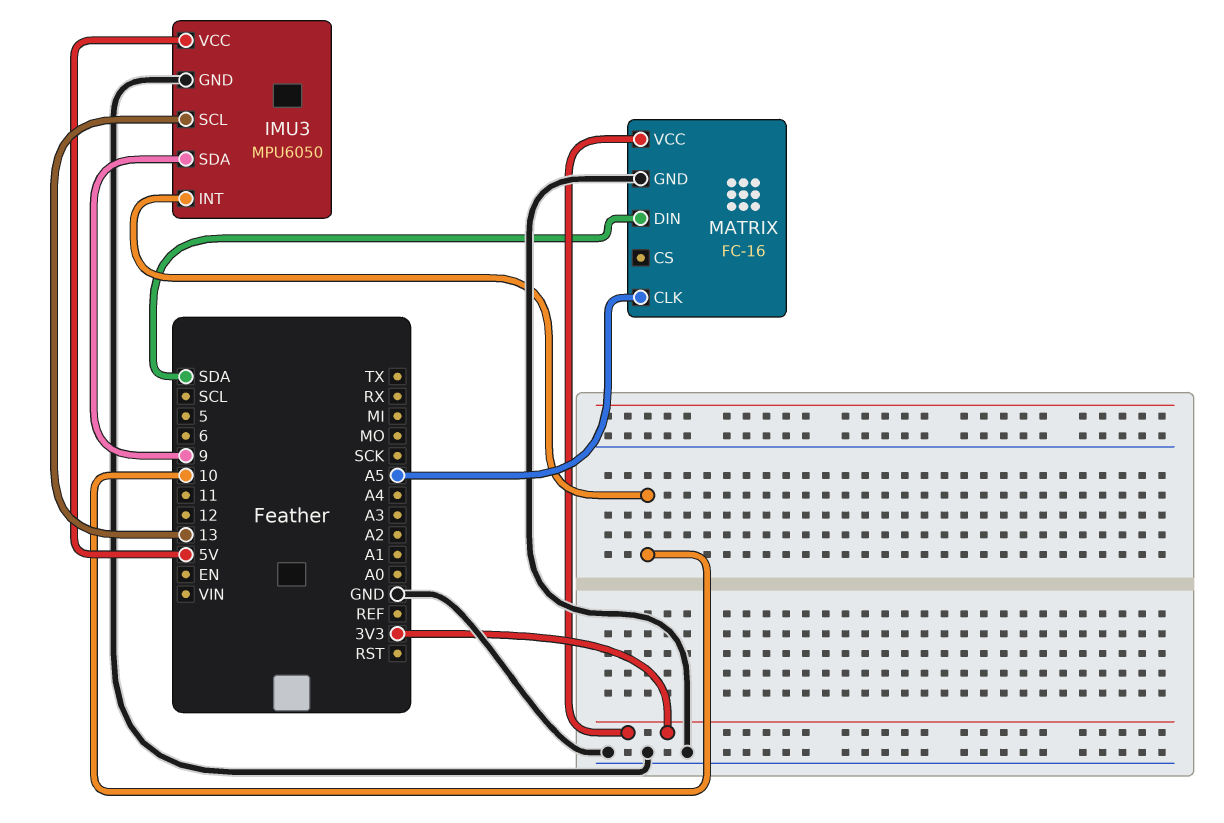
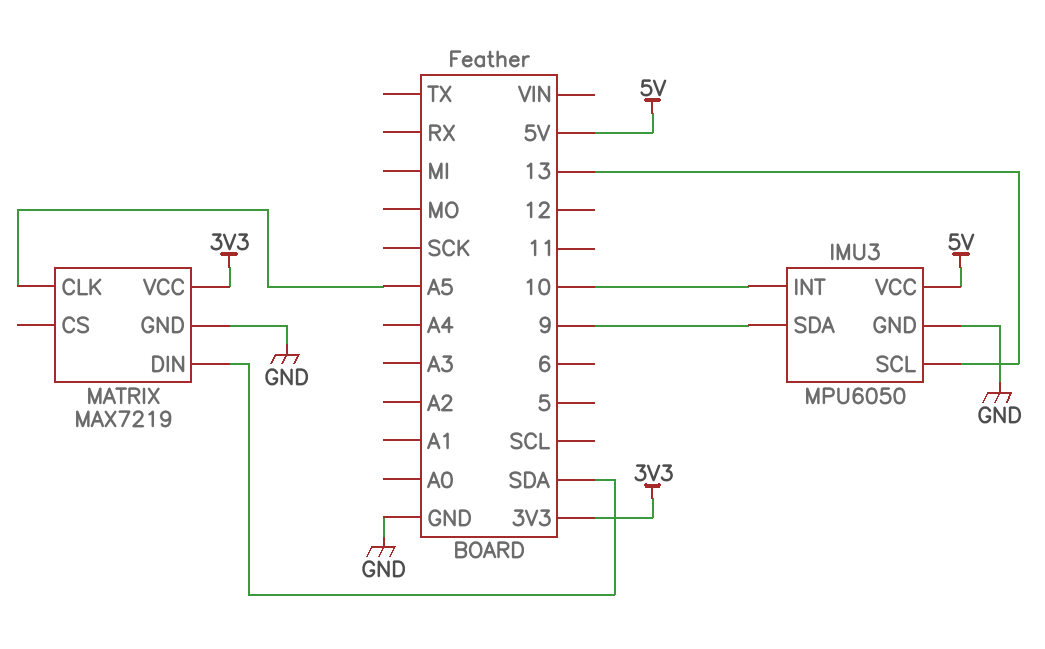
MATRIX: FC-16 -> MAX7219

